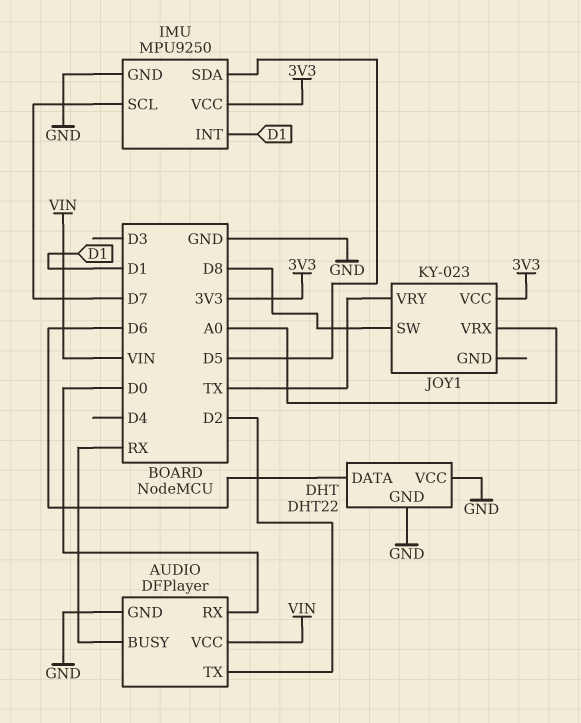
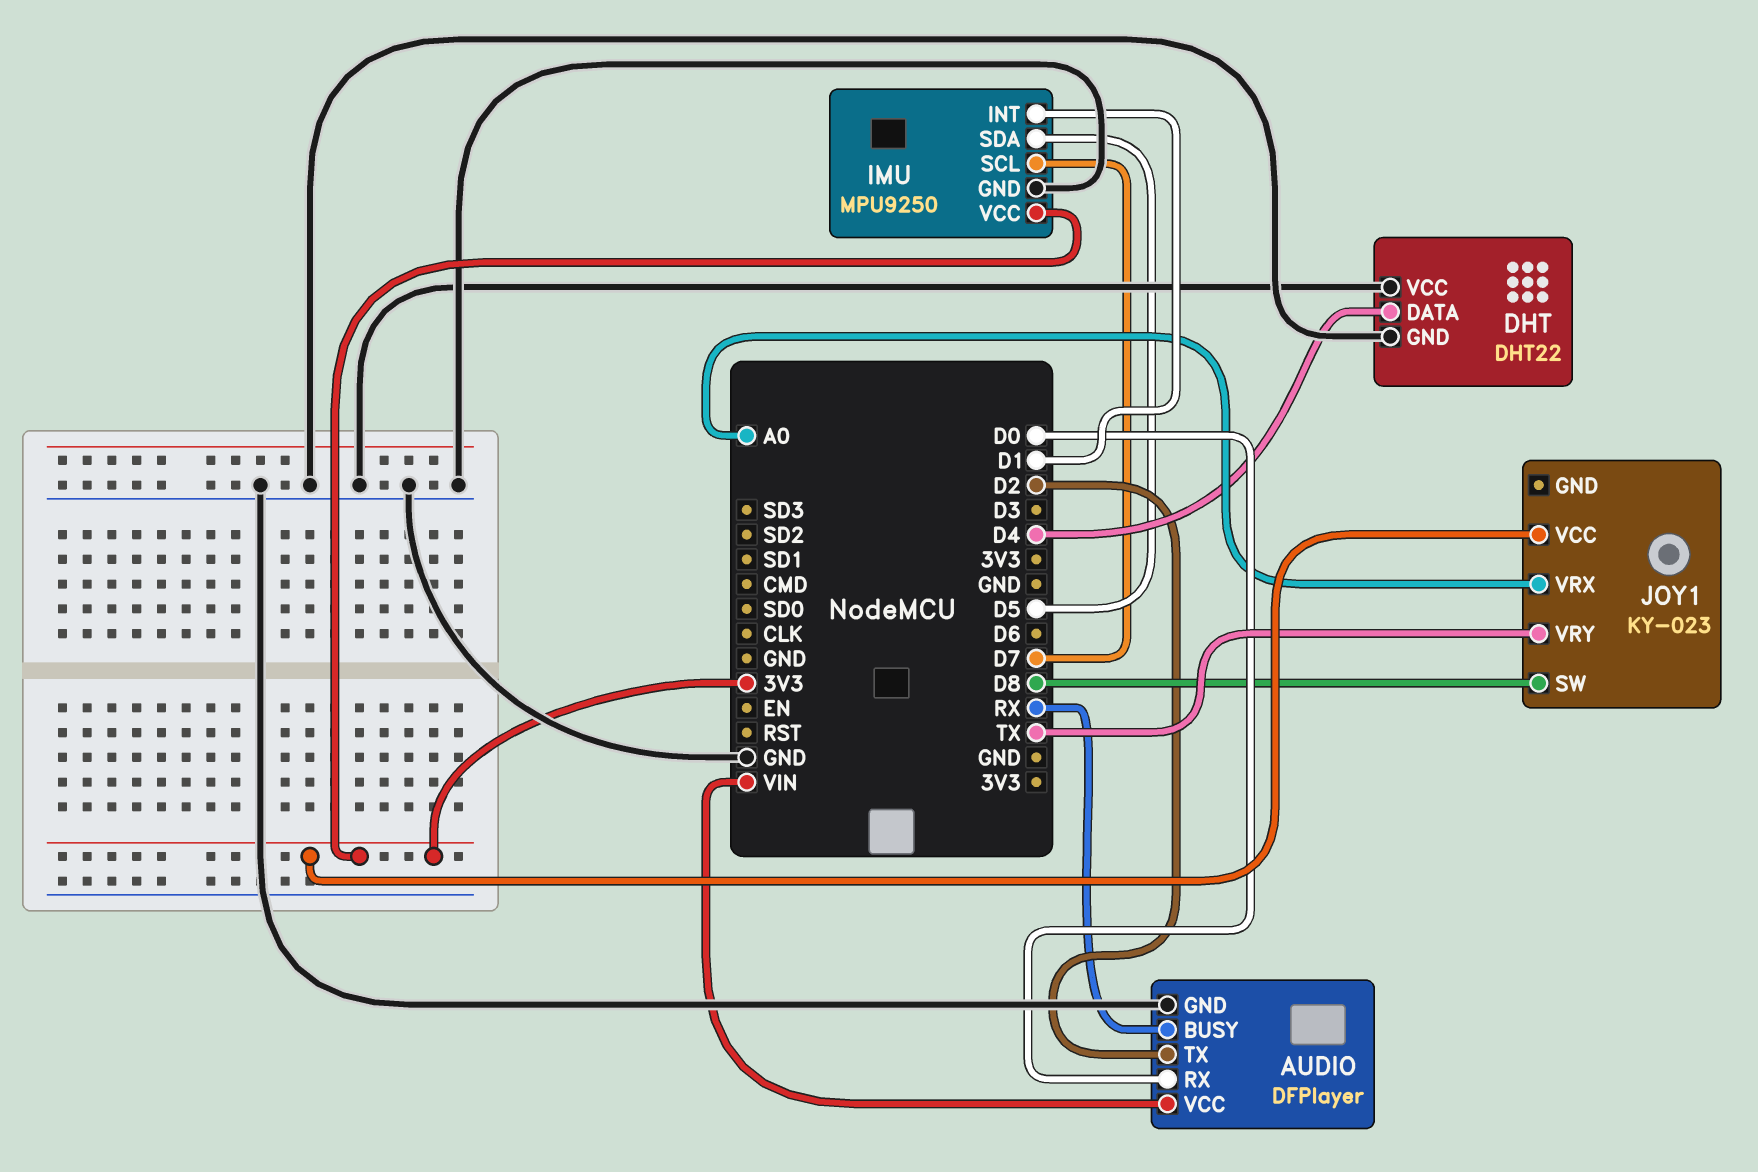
DHT pin DATA: D6 -> D4

